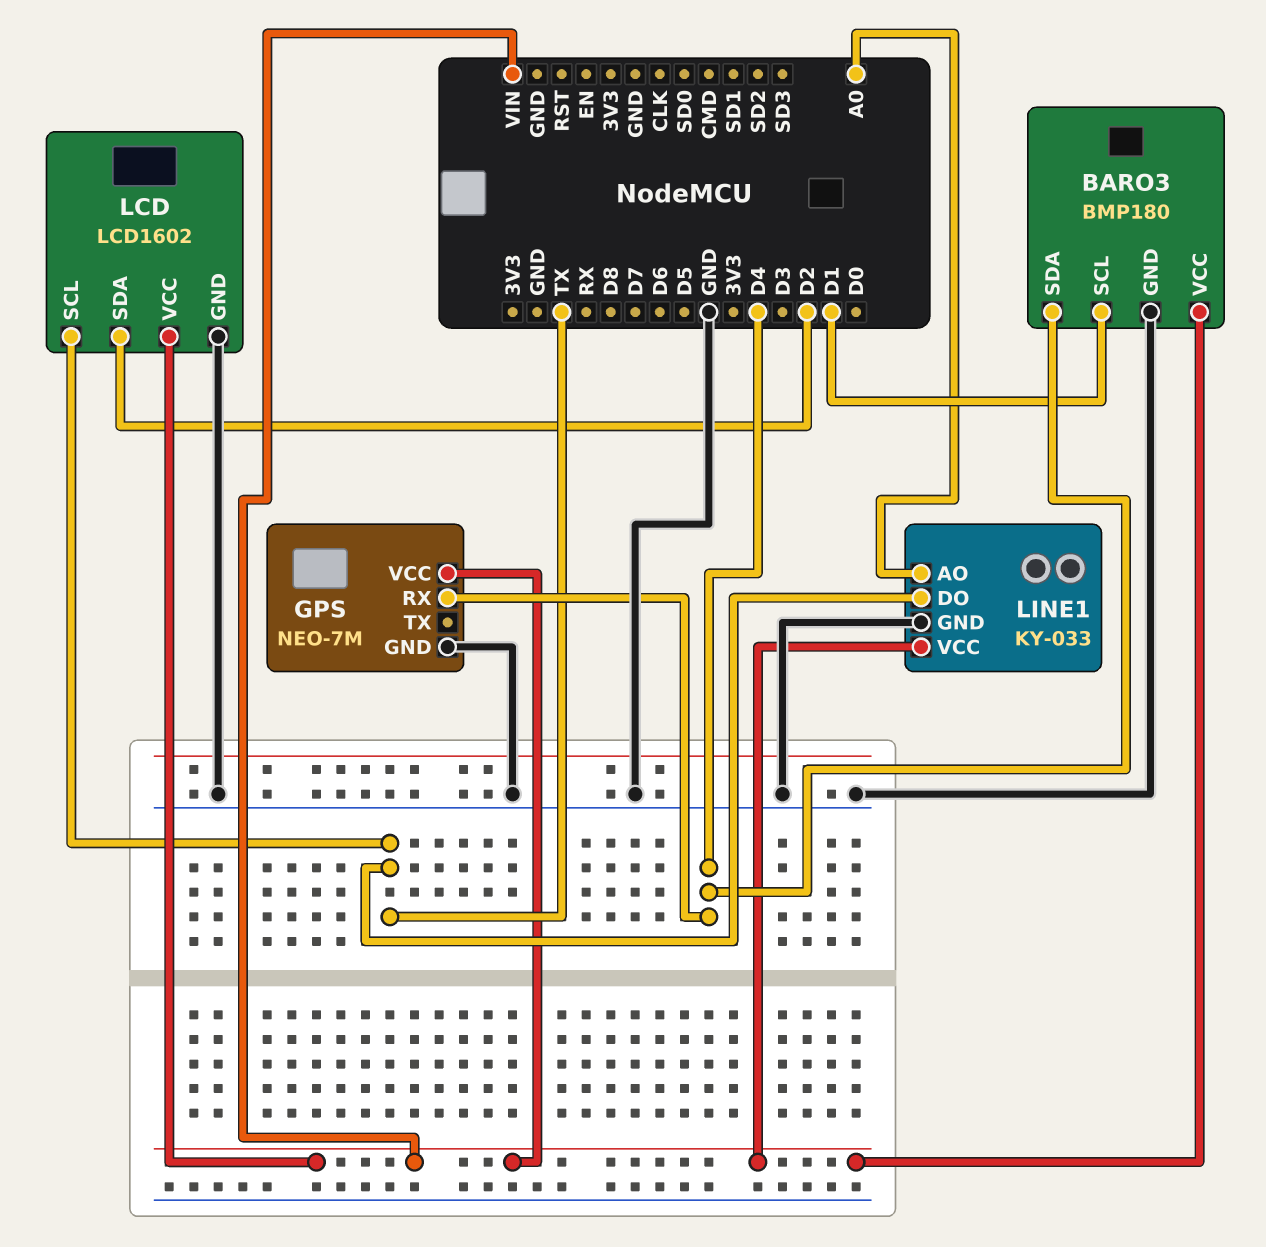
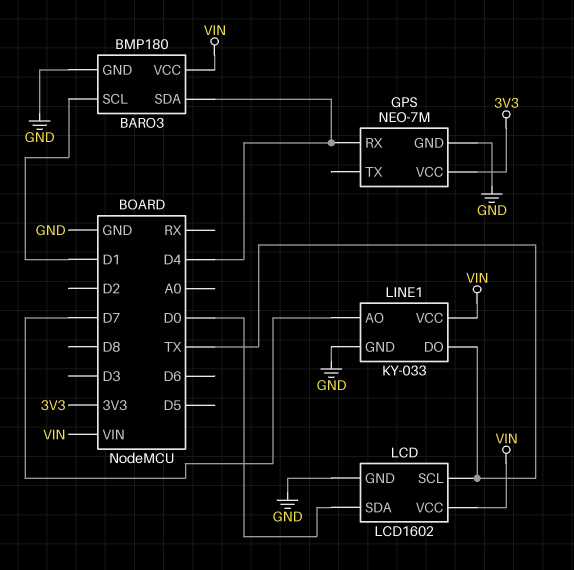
GPS pin VCC: VIN -> 3V3
LCD pin SDA: D2 -> D0
LINE1 pin AO: A0 -> D7

